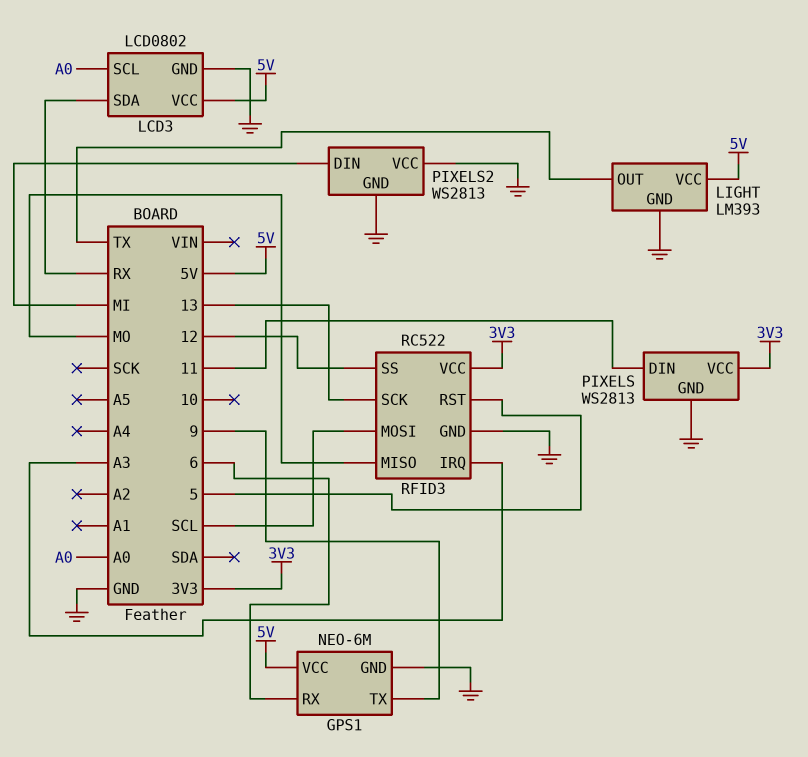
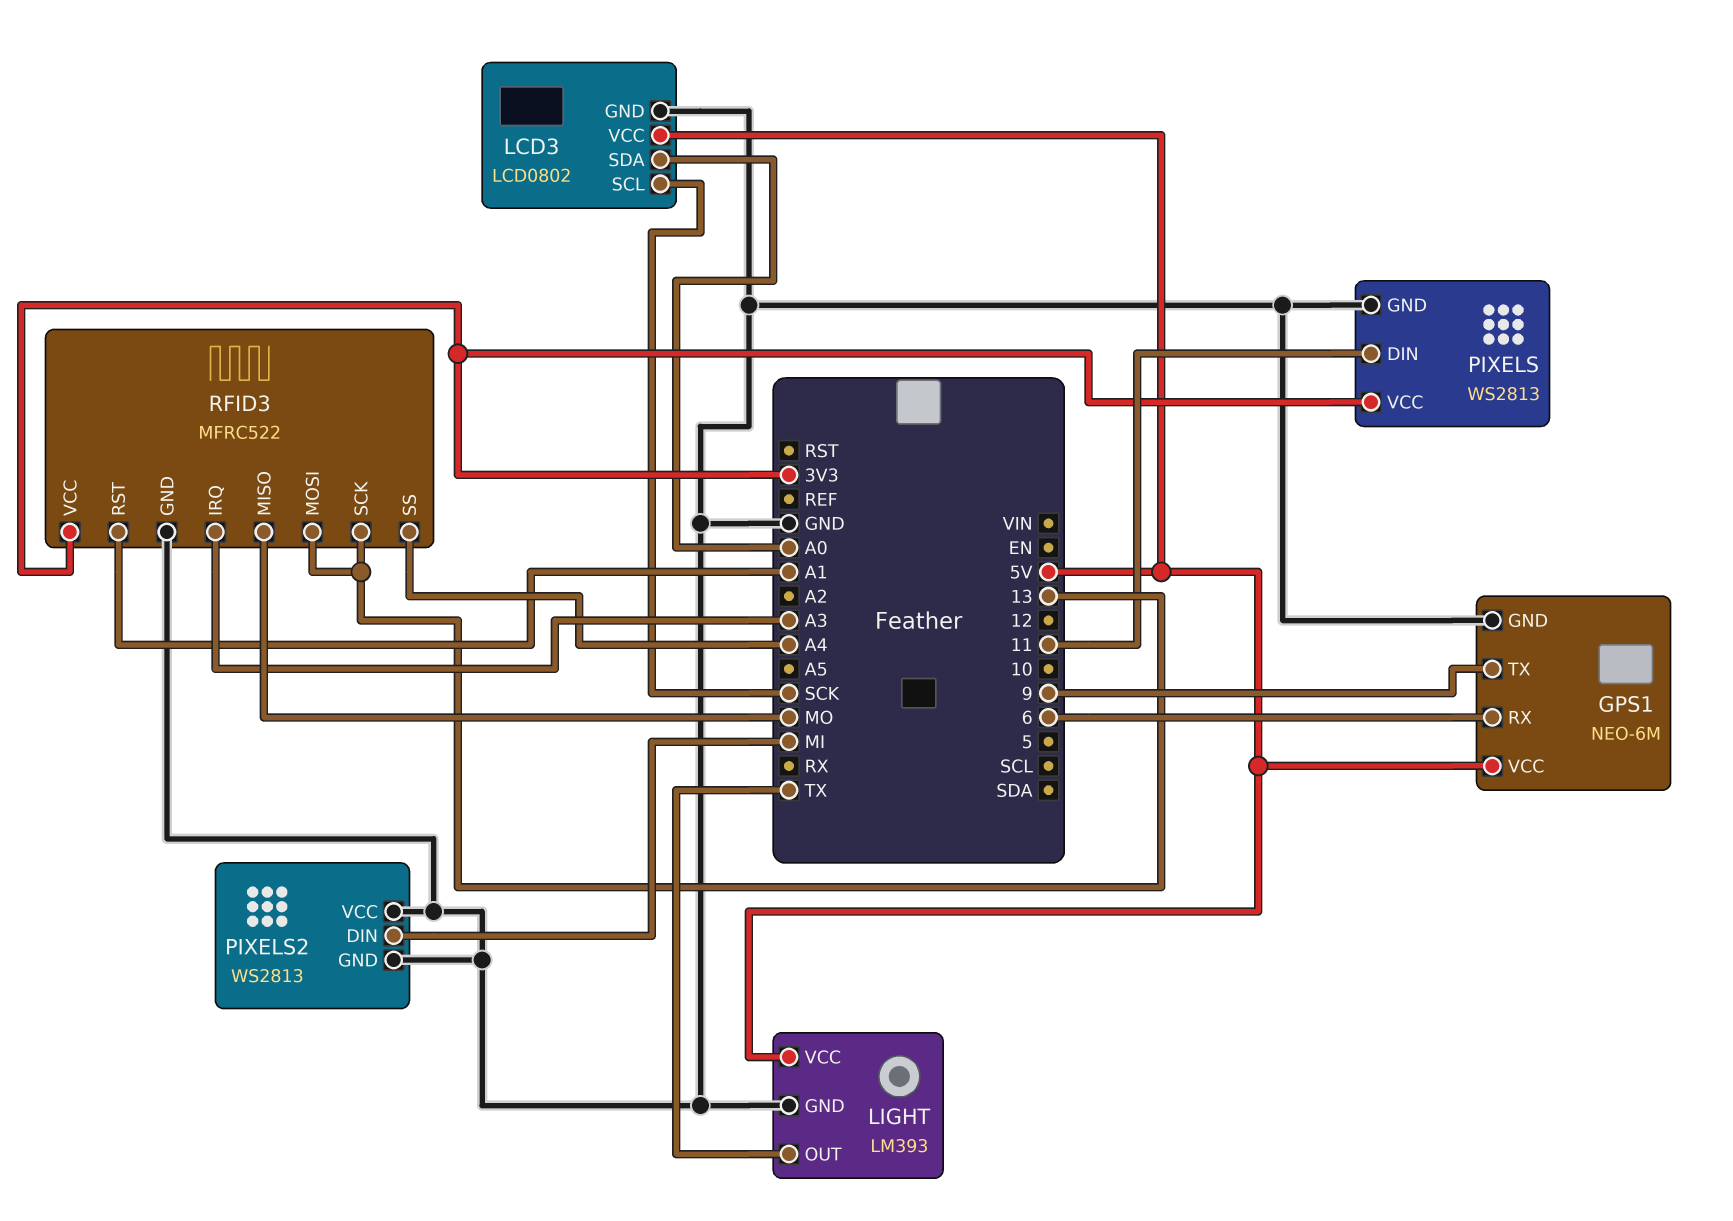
LCD3 pin SCL: A0 -> SCK
LCD3 pin SDA: RX -> A0
RFID3: RC522 -> MFRC522
RFID3 pin MOSI: SCL -> 13
RFID3 pin RST: 5 -> A1
RFID3 pin SS: 12 -> A4

